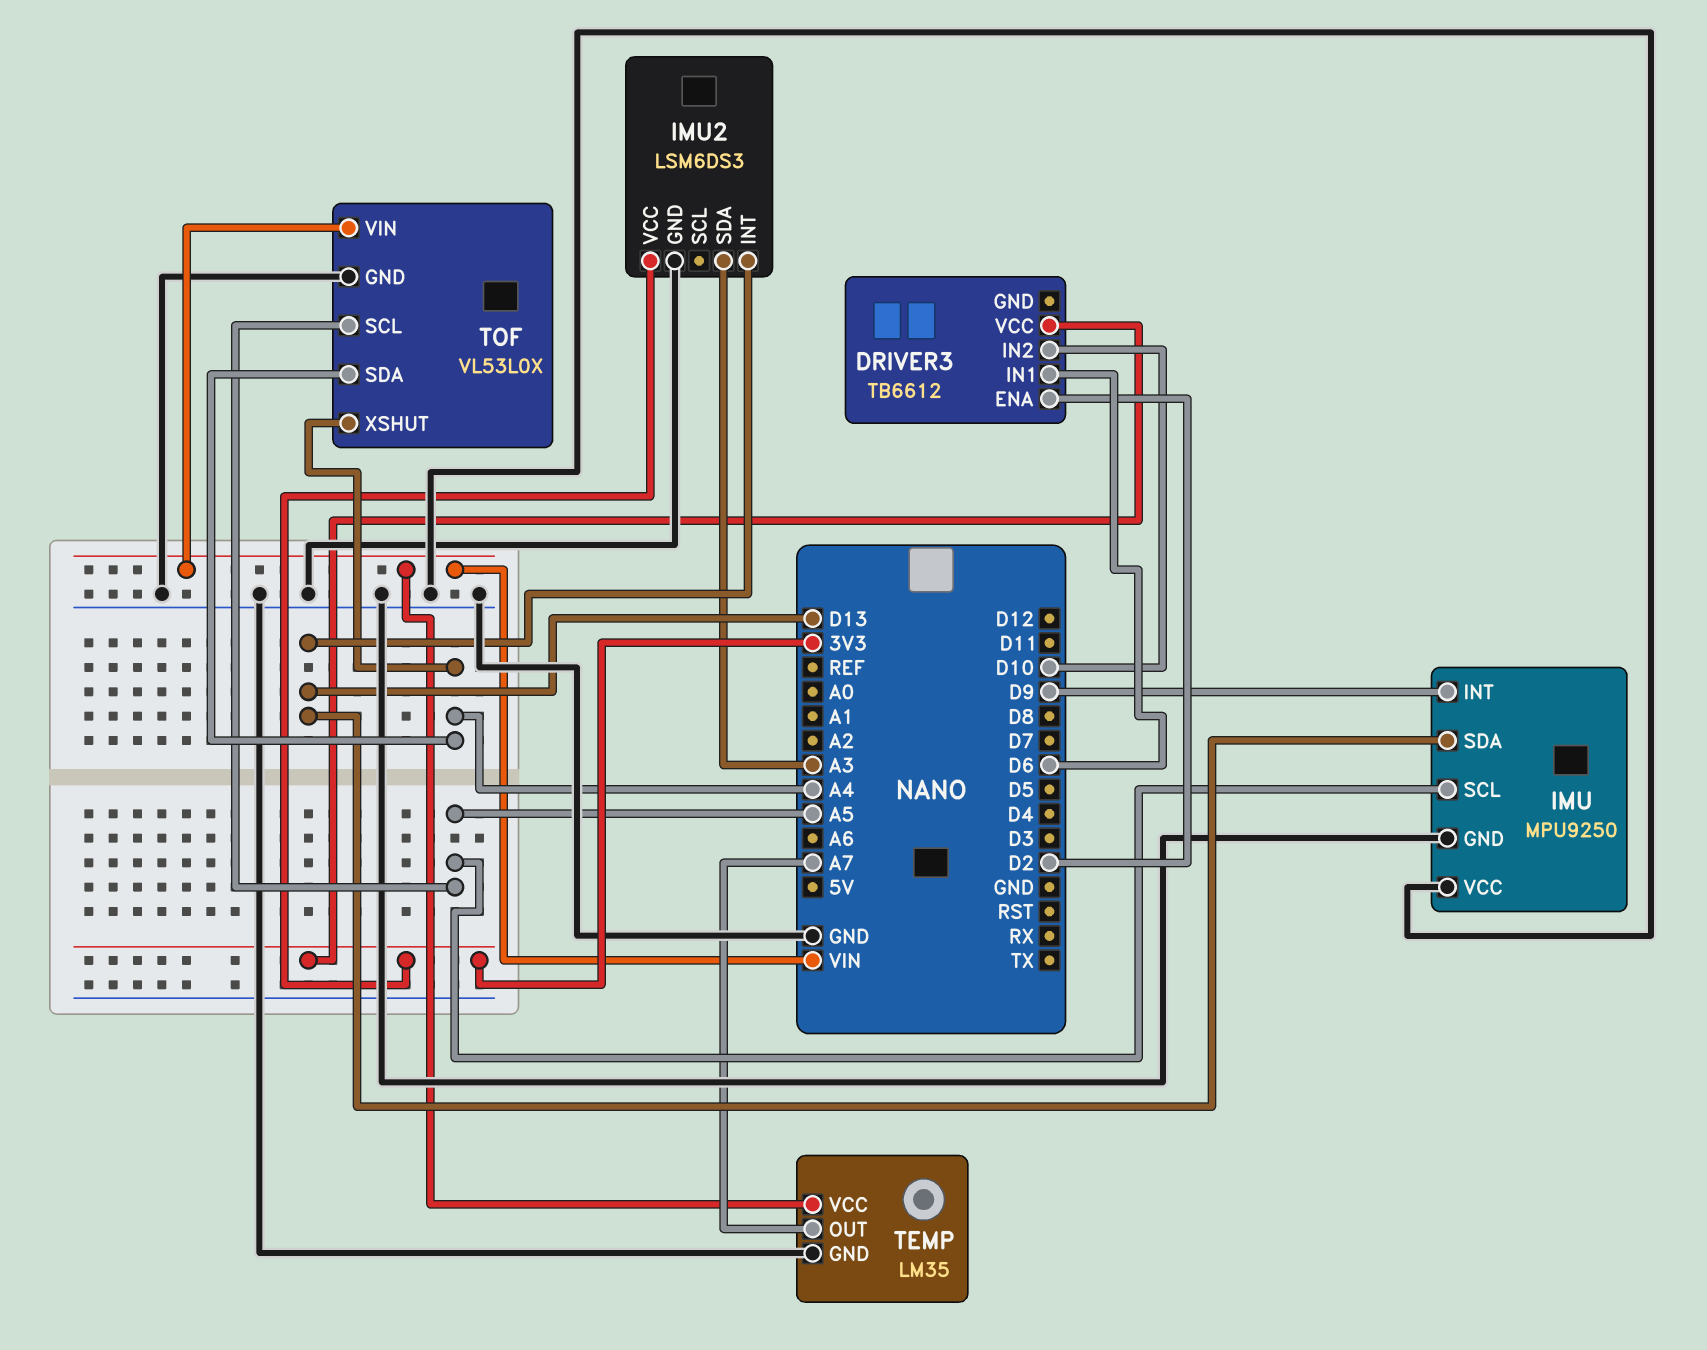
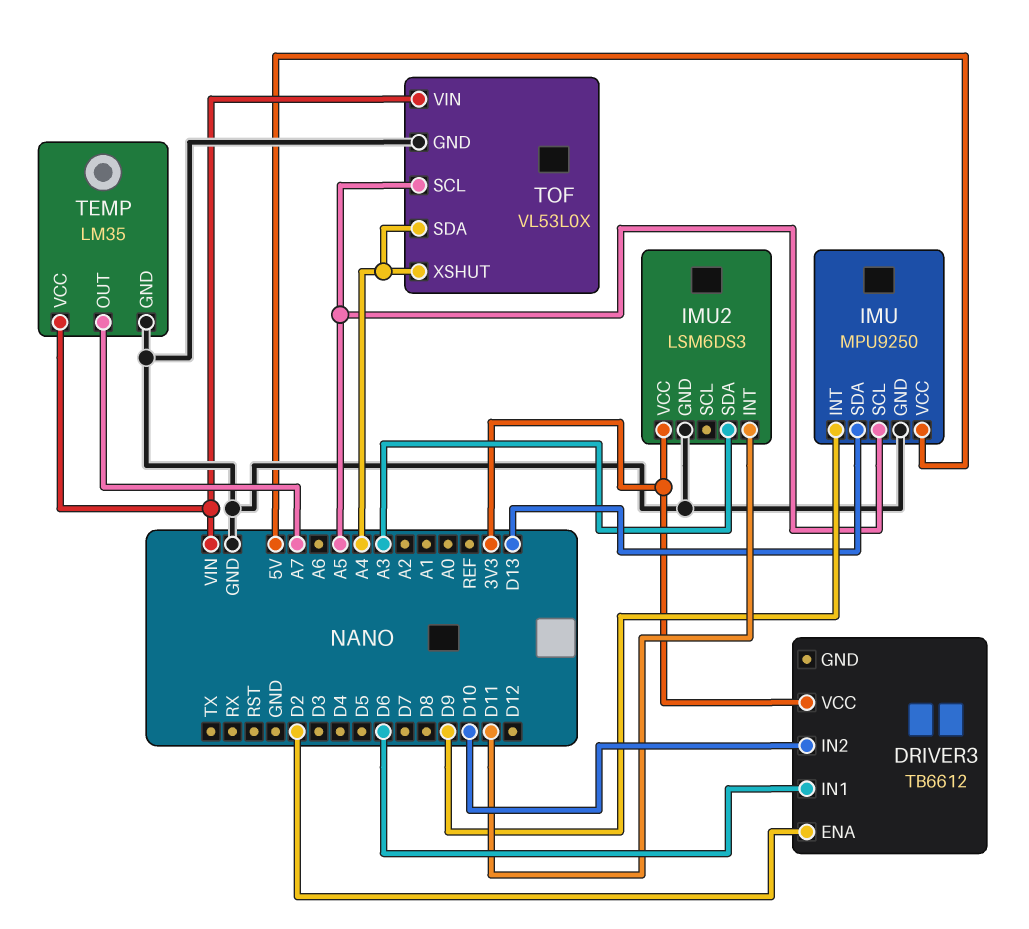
IMU pin VCC: GND -> 5V
IMU2 pin INT: D13 -> D11

